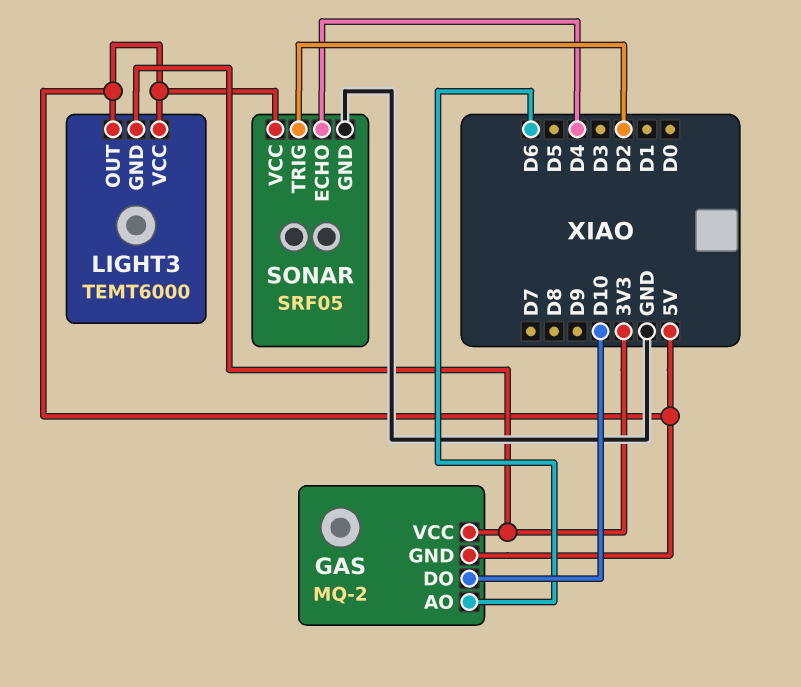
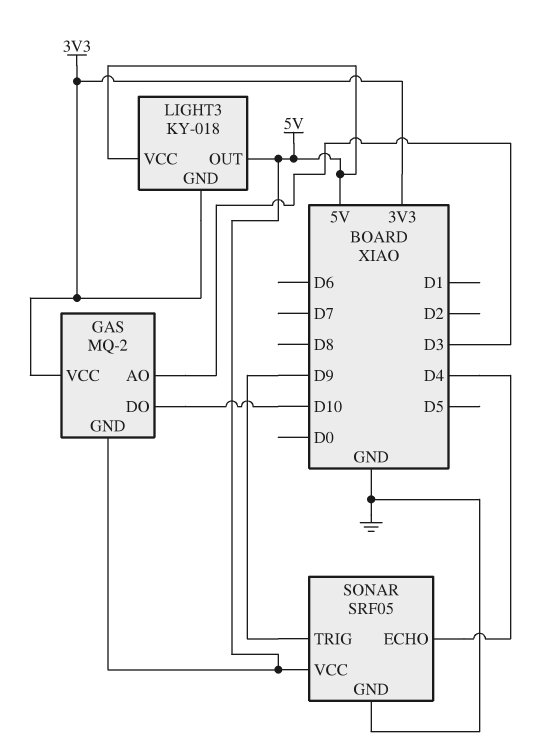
GAS pin AO: D6 -> D3
LIGHT3: TEMT6000 -> KY-018
SONAR pin TRIG: D2 -> D9

